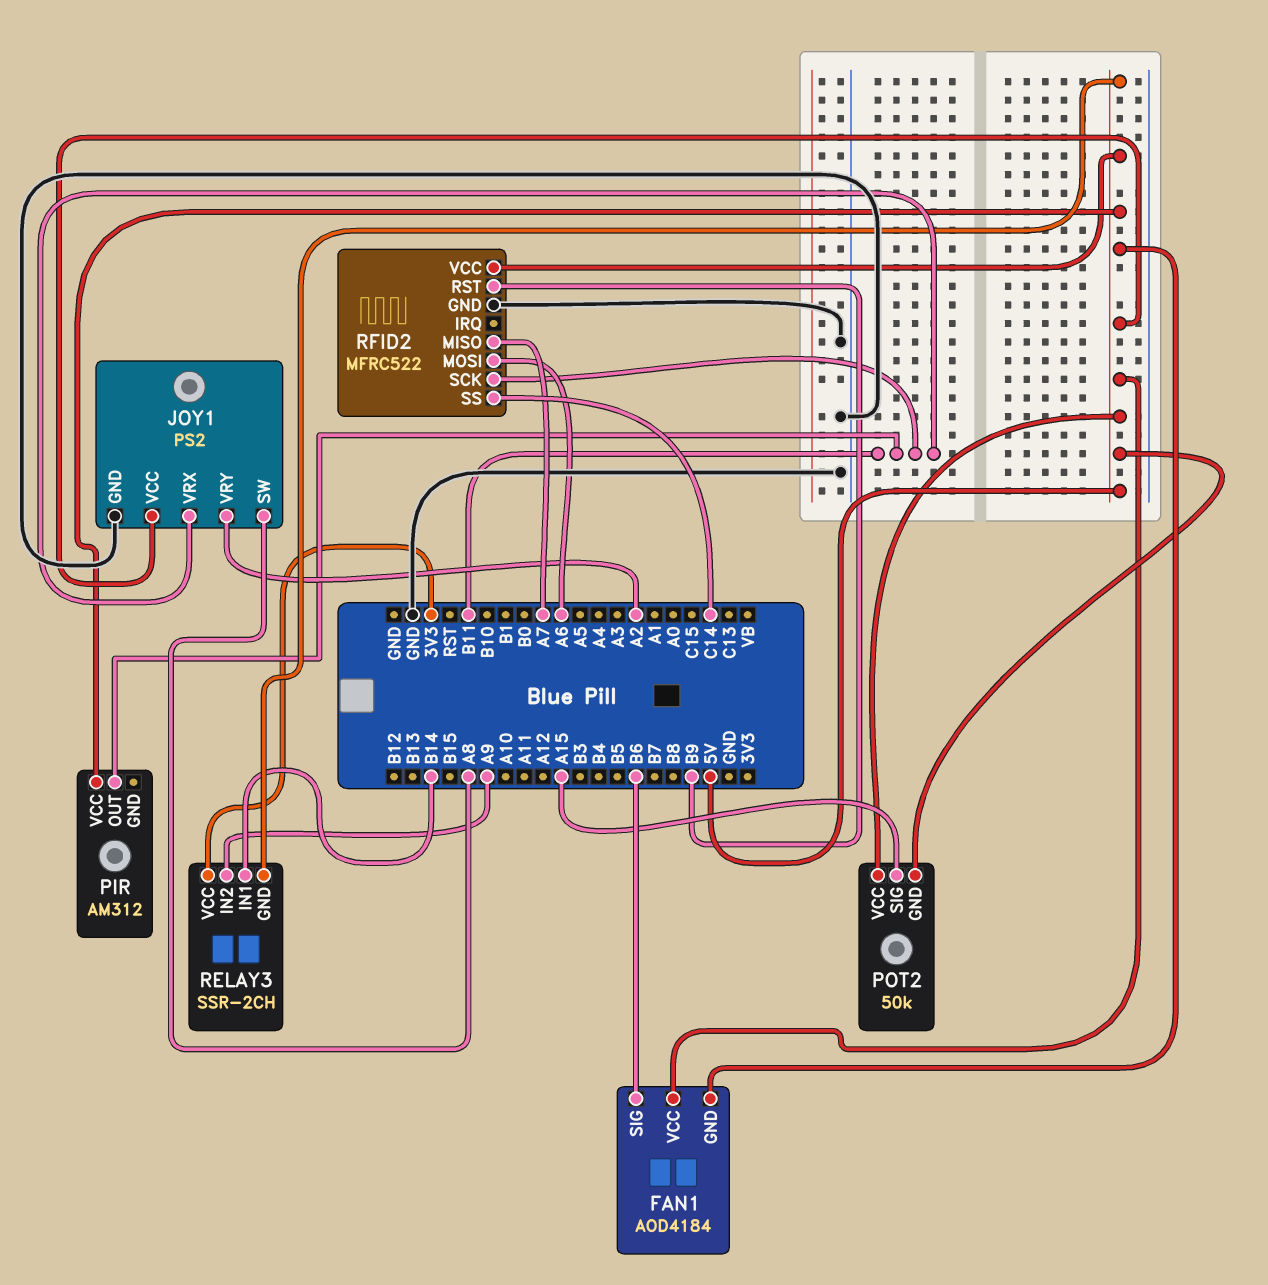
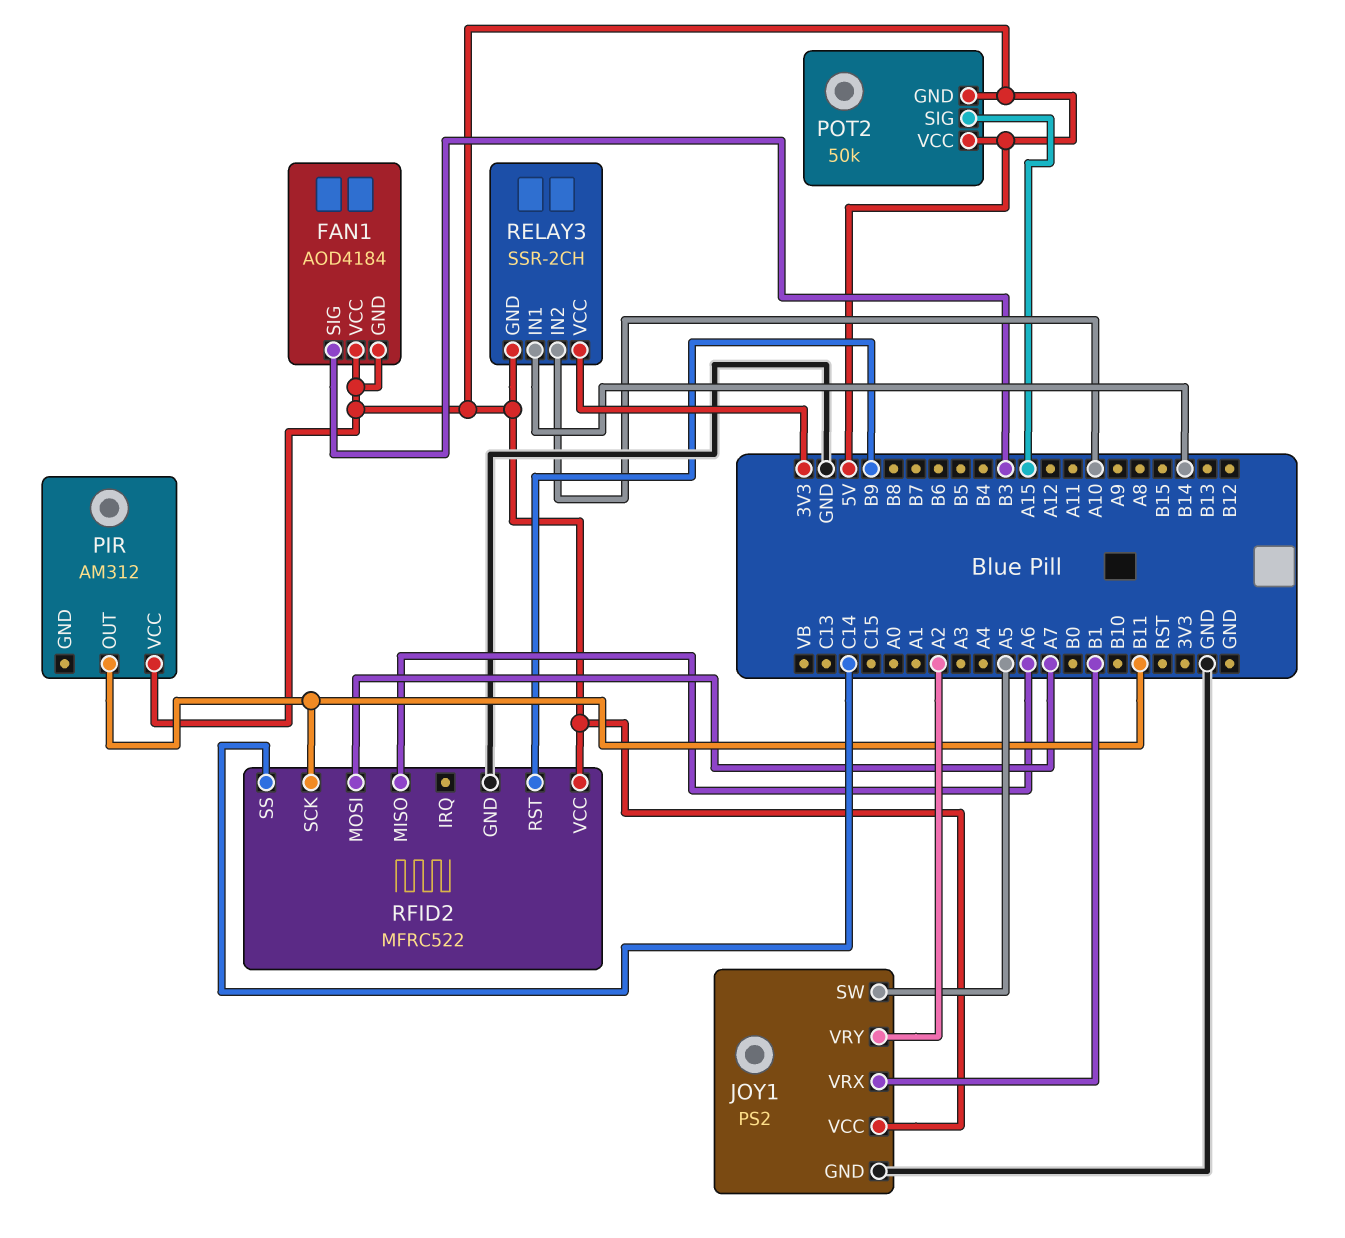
FAN1 pin SIG: B6 -> B3
JOY1 pin SW: A8 -> A5
JOY1 pin VRX: B11 -> B1
RELAY3 pin IN2: A9 -> A10
RFID2 pin MISO: A7 -> A6
RFID2 pin MOSI: A6 -> A7

